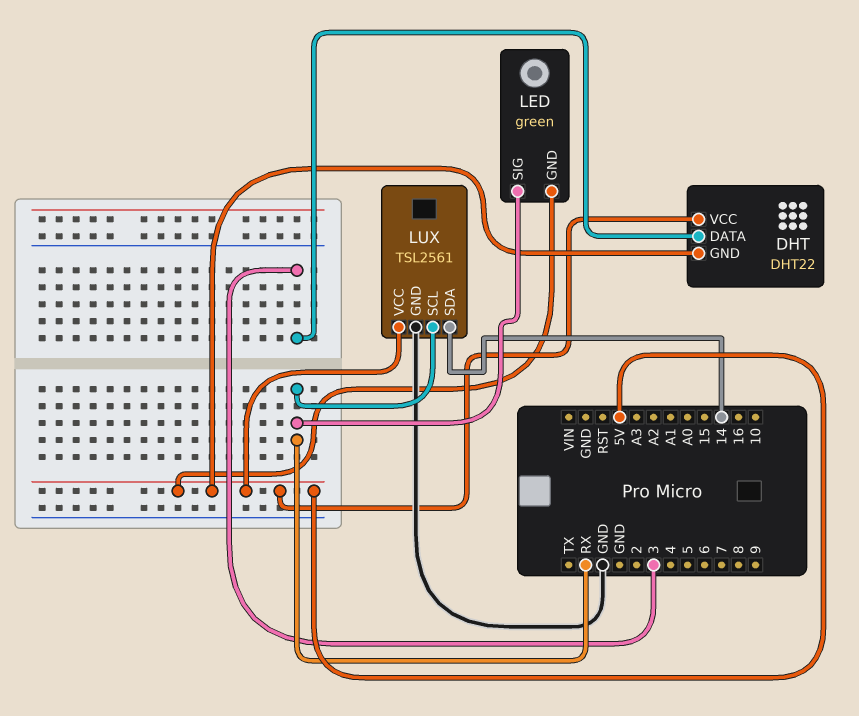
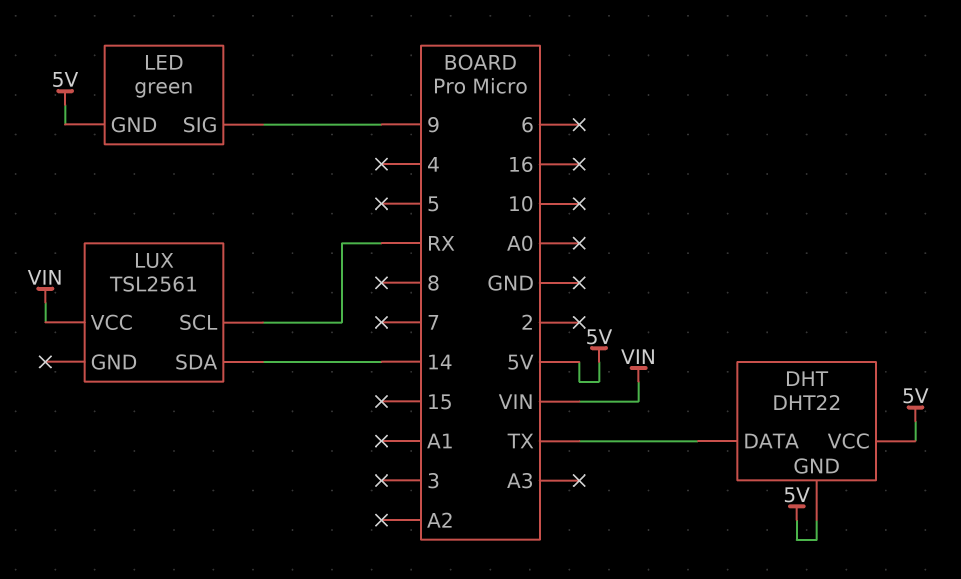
DHT pin DATA: 3 -> TX
LED pin SIG: RX -> 9
LUX pin GND: GND -> none
LUX pin VCC: 5V -> VIN

